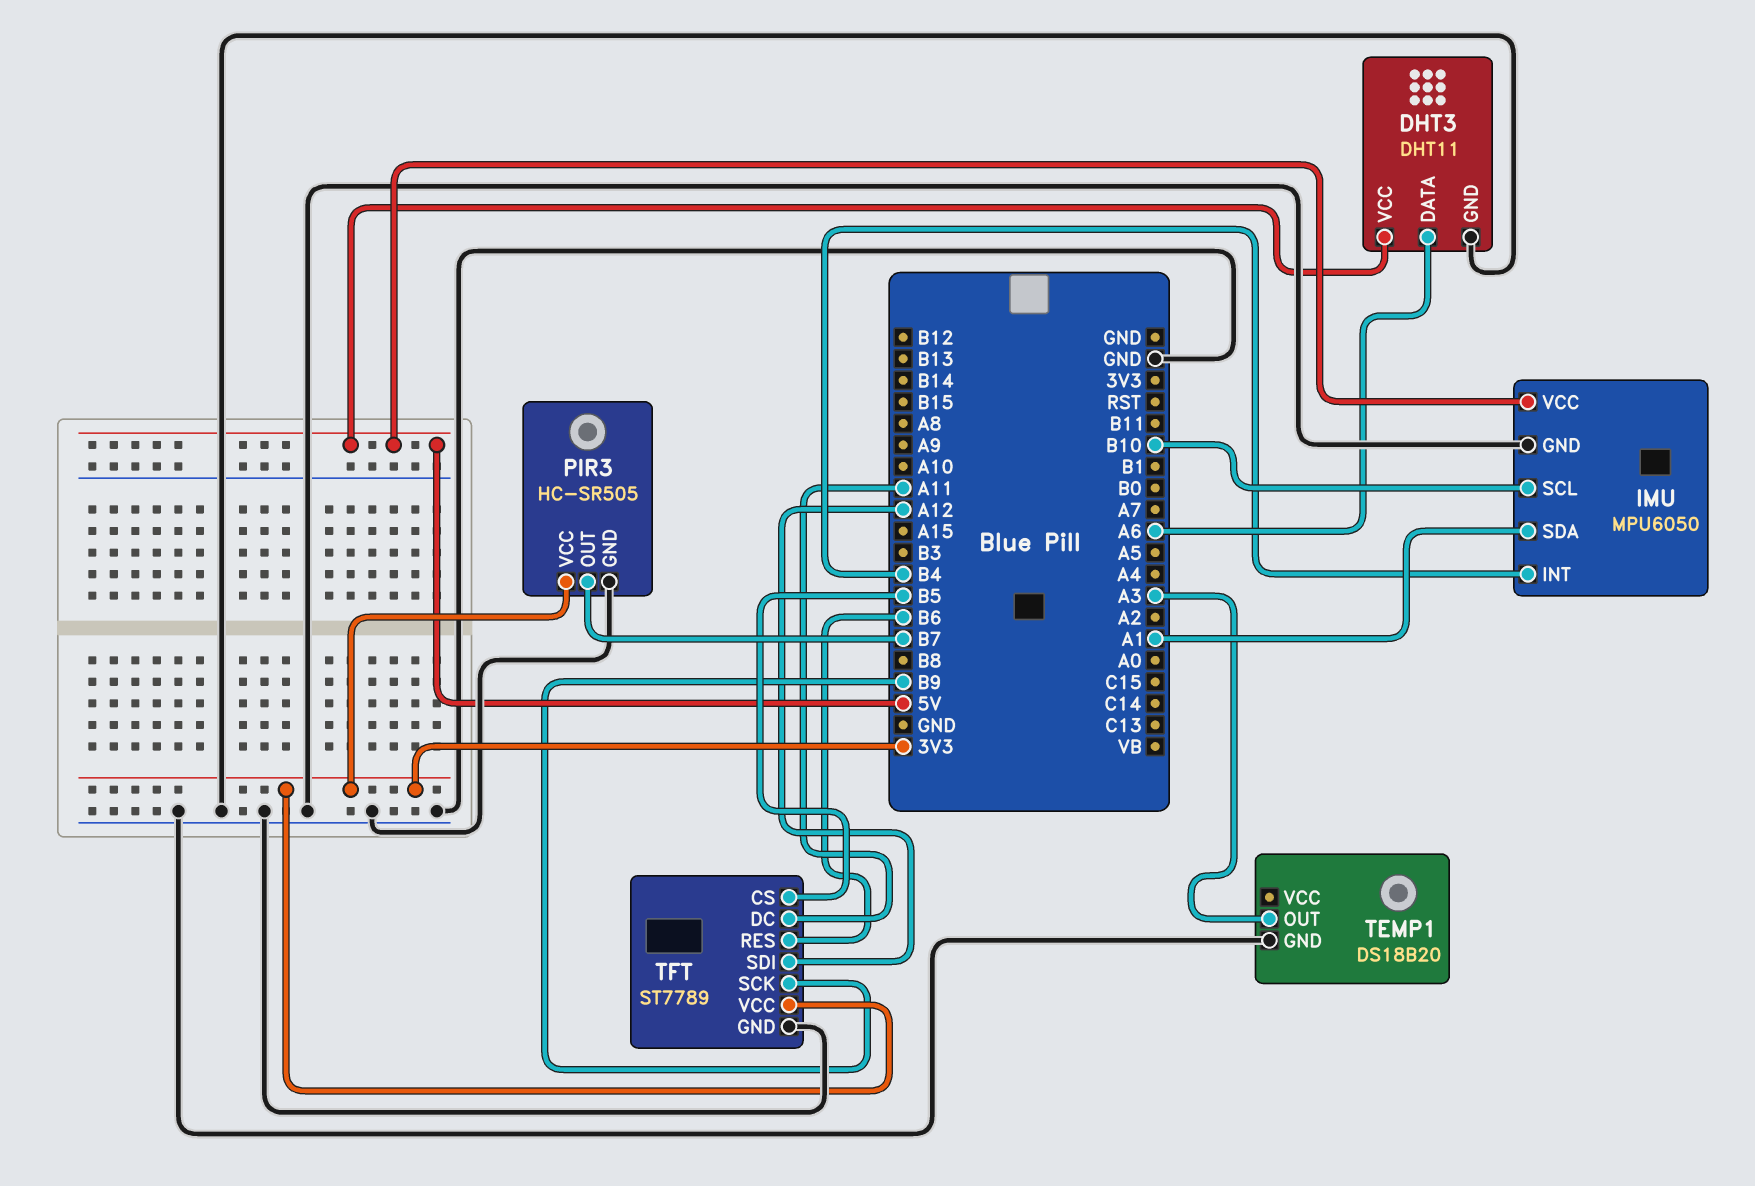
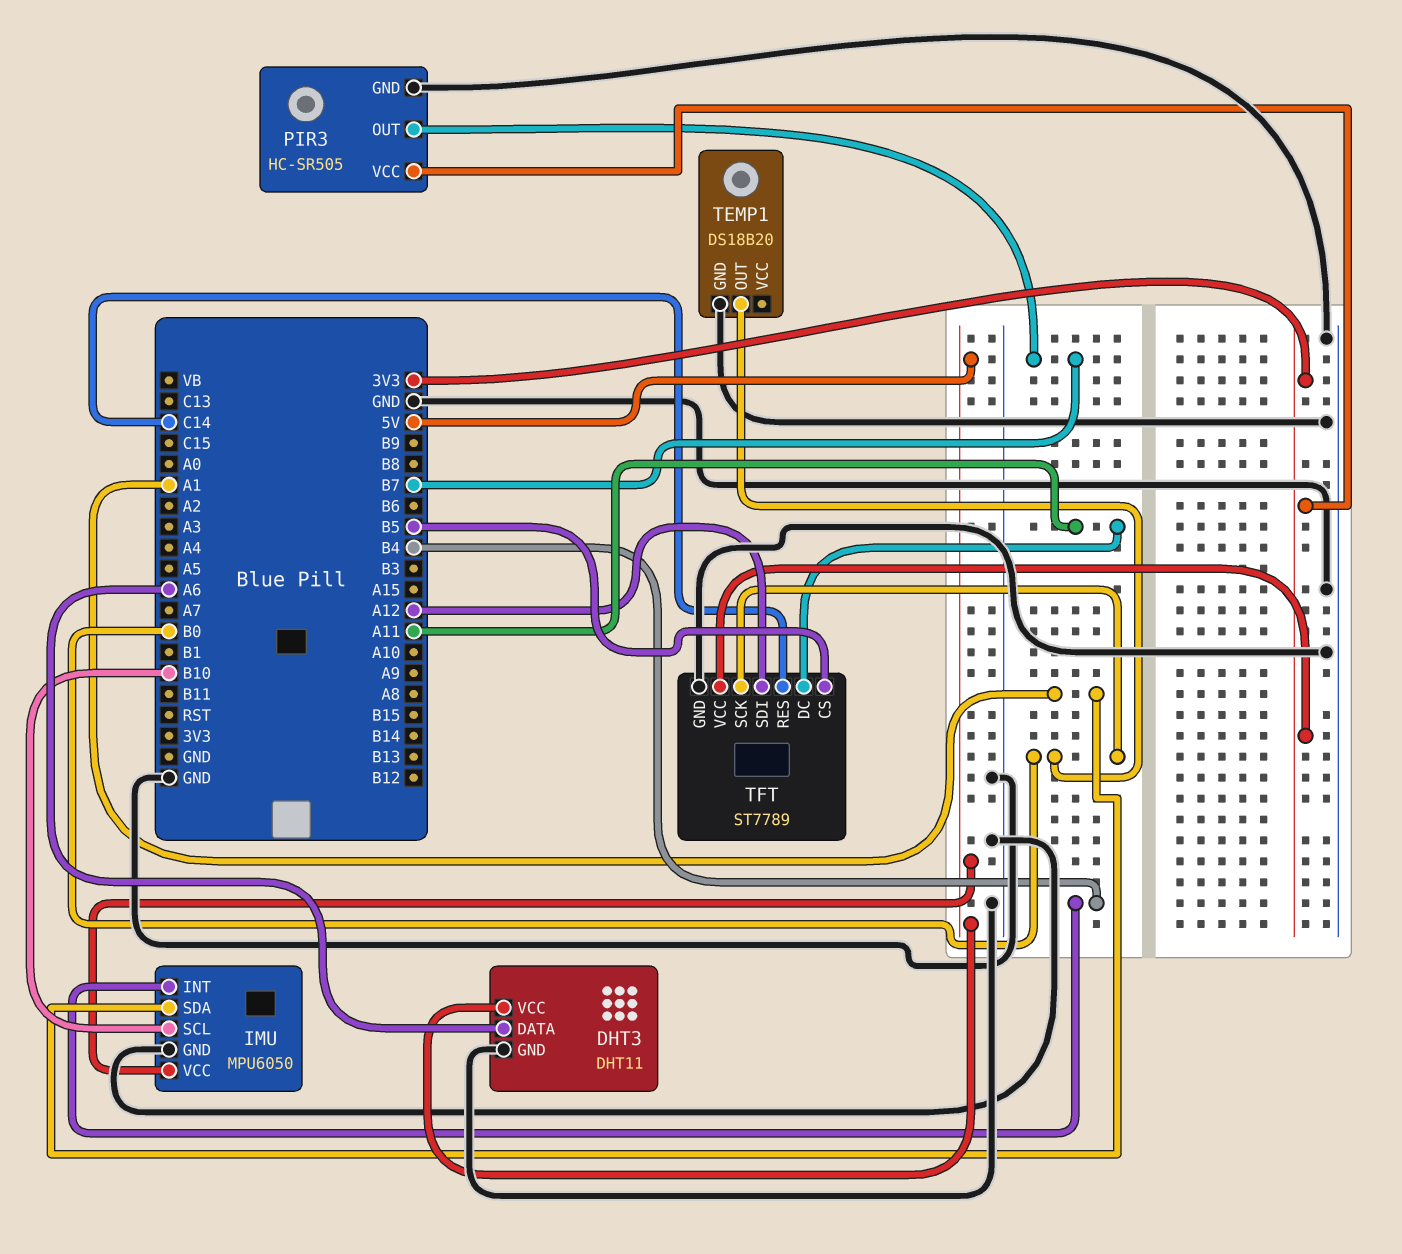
TEMP1 pin OUT: A3 -> B0
TFT pin RES: B6 -> C14
TFT pin SCK: B9 -> B0

